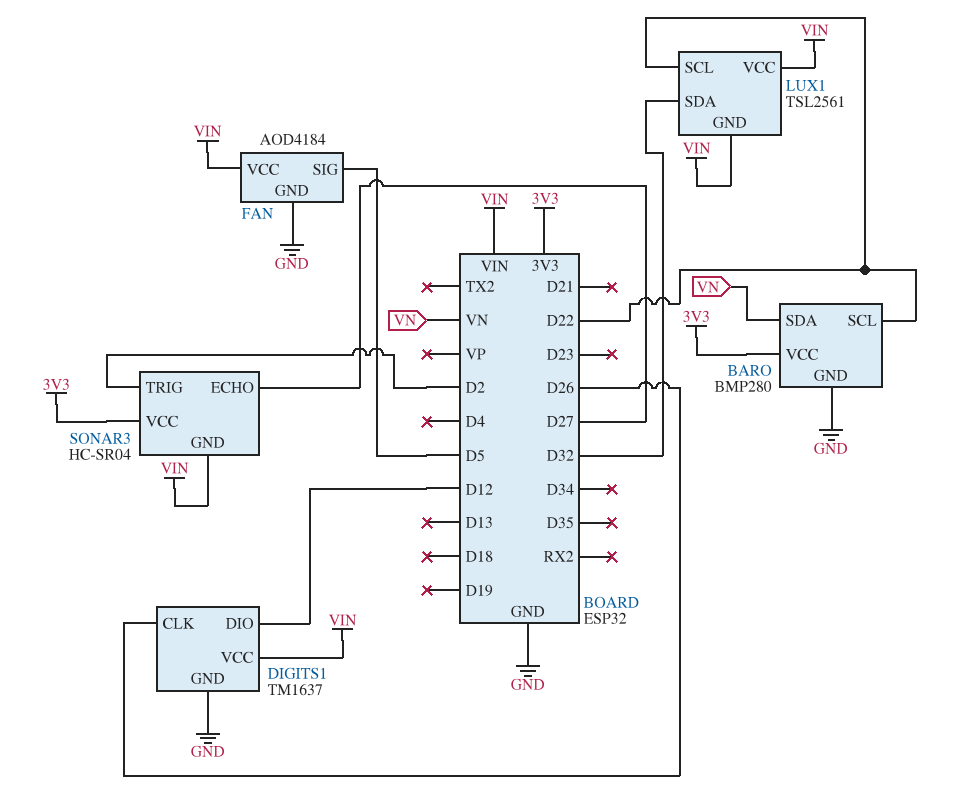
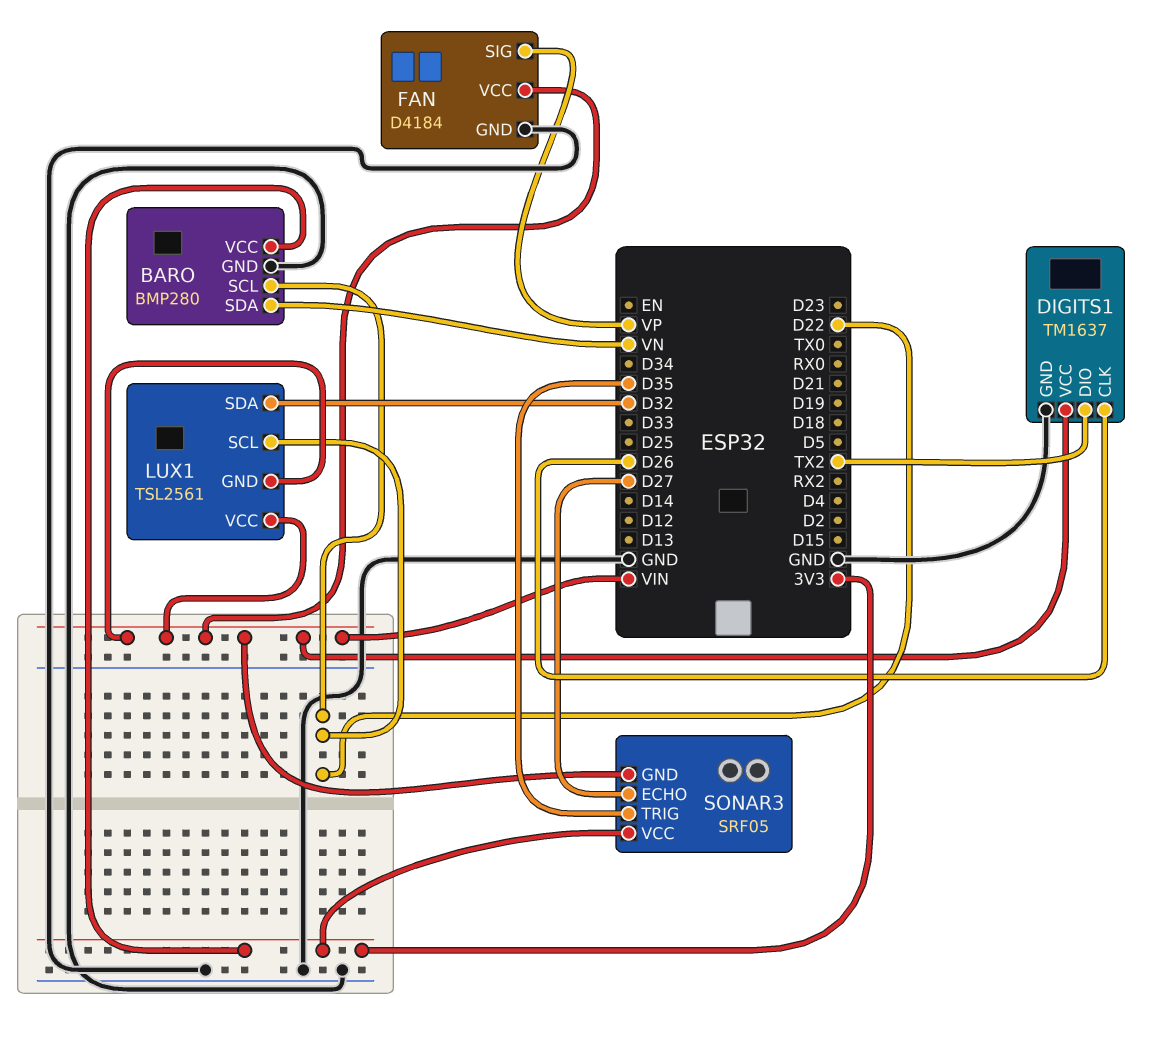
DIGITS1 pin DIO: D12 -> TX2
FAN: AOD4184 -> D4184
FAN pin SIG: D5 -> VP
SONAR3: HC-SR04 -> SRF05
SONAR3 pin TRIG: D2 -> D35

